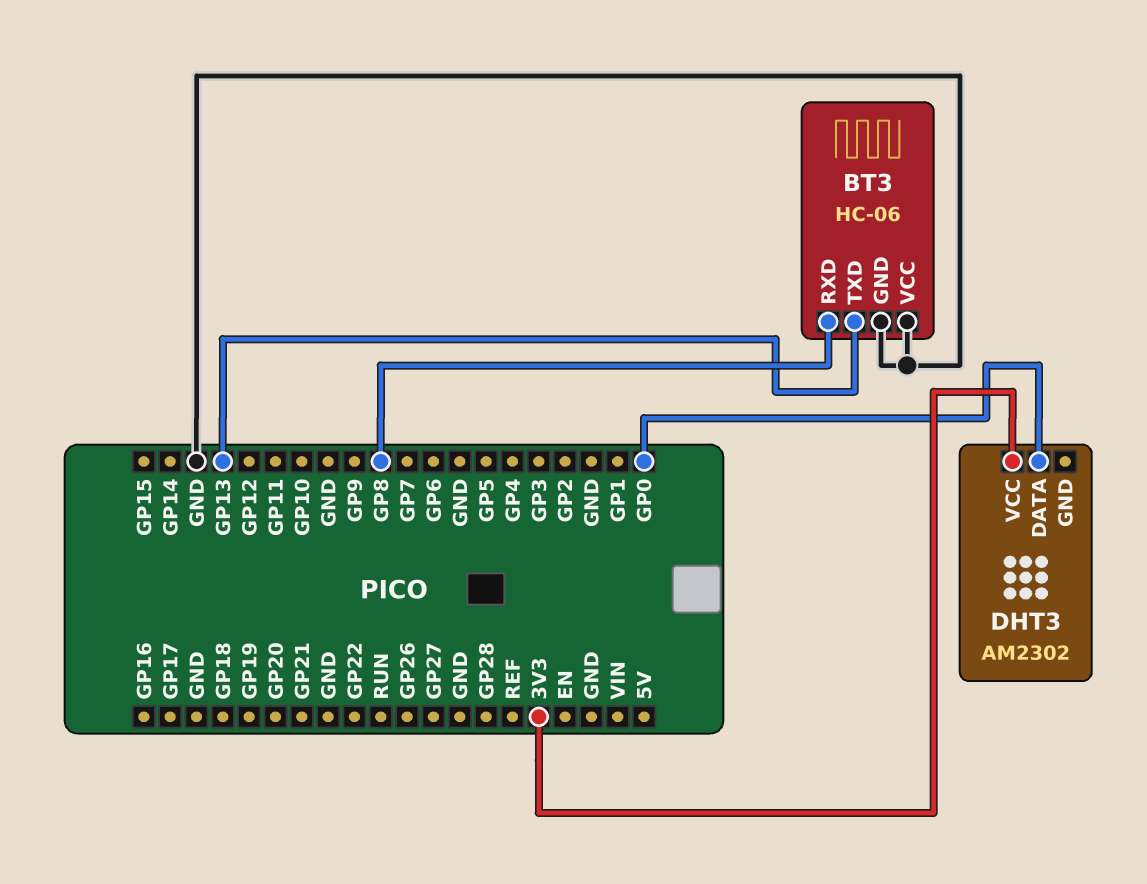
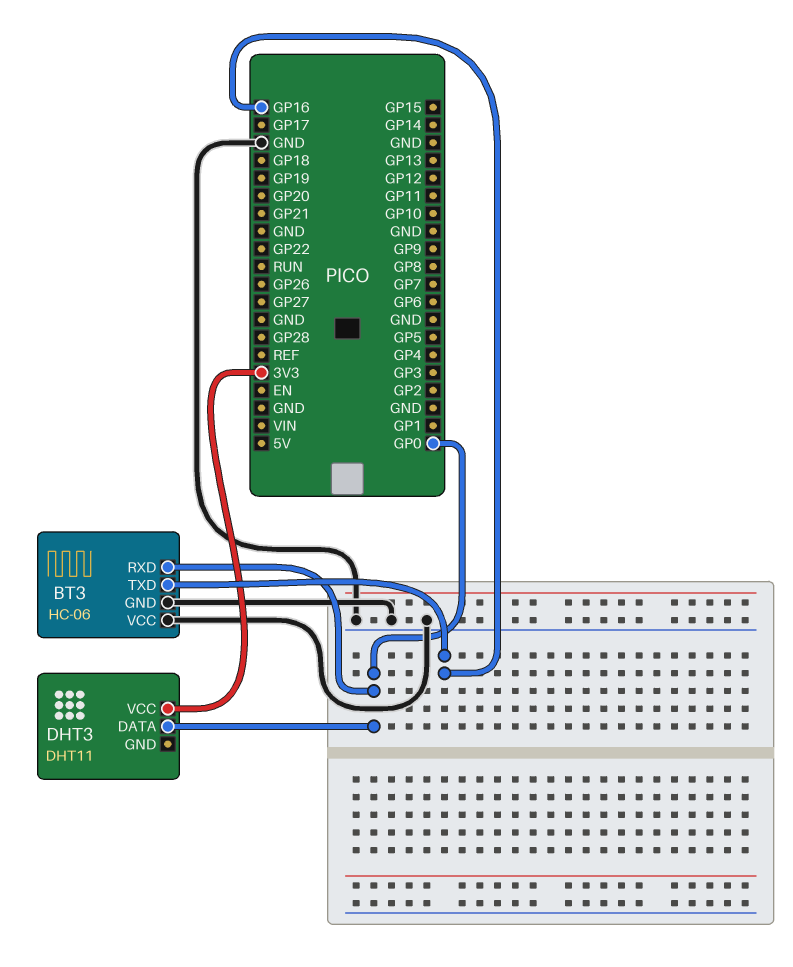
BT3 pin RXD: GP8 -> GP0
BT3 pin TXD: GP13 -> GP16
DHT3: AM2302 -> DHT11

